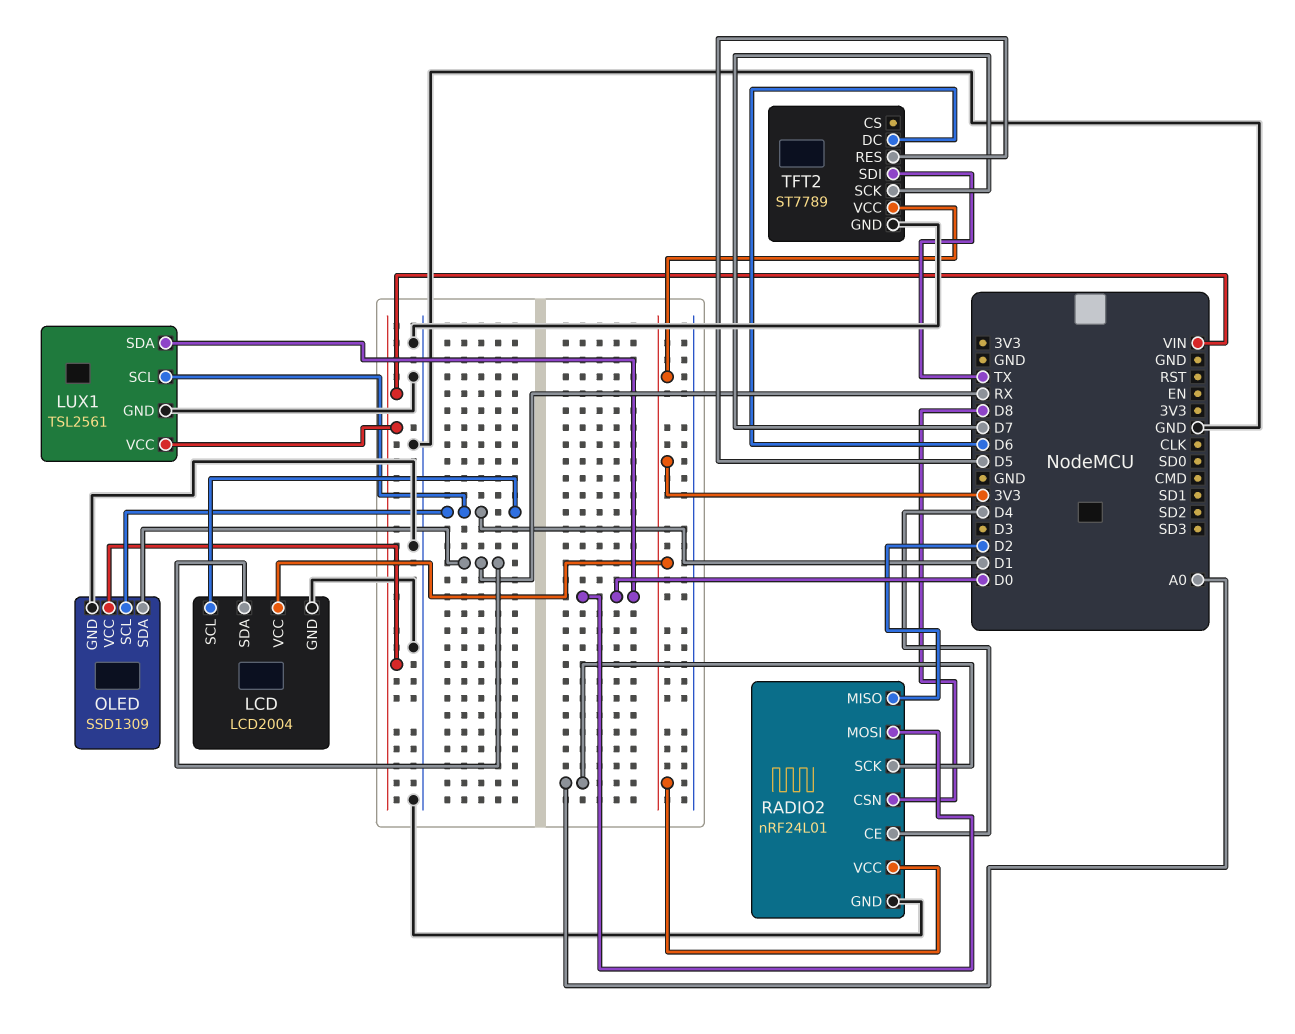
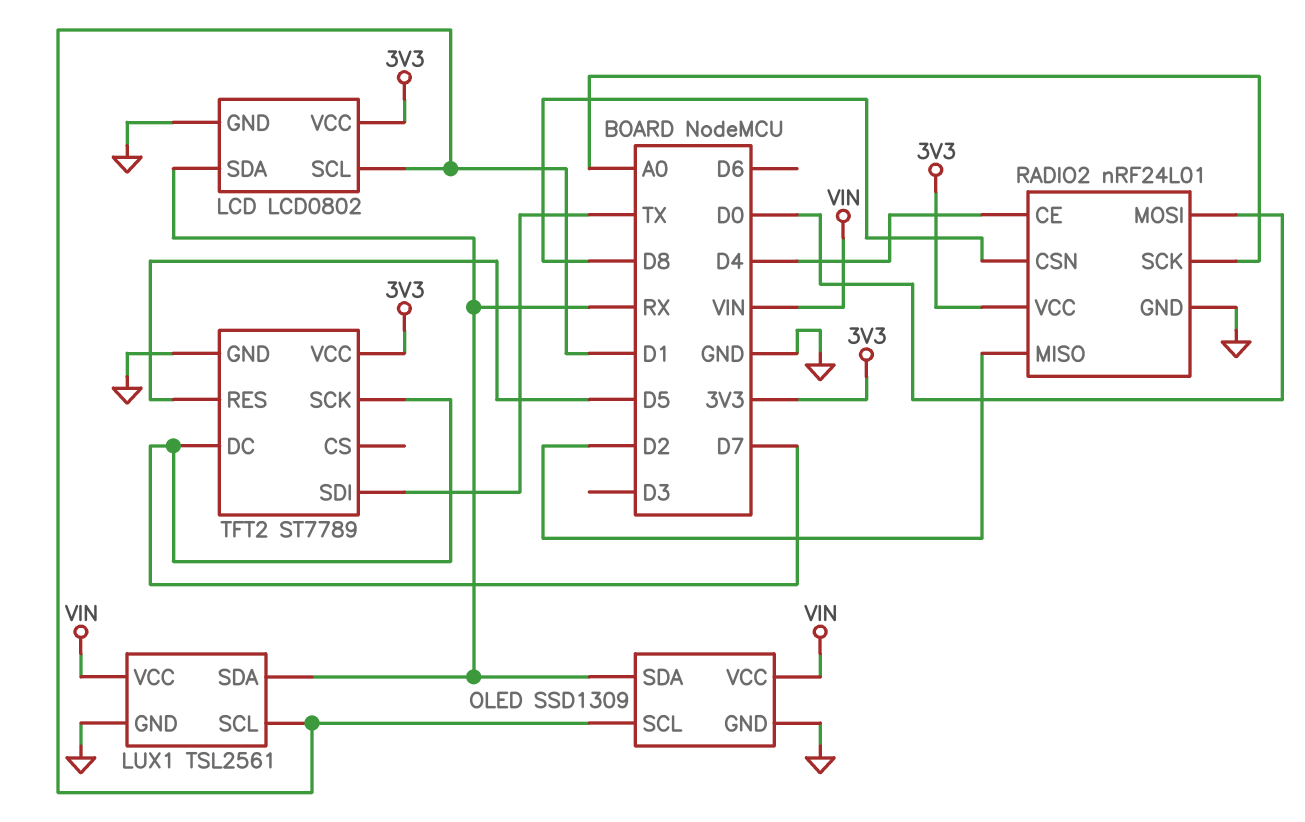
LCD: LCD2004 -> LCD0802
LUX1 pin SDA: D0 -> RX
TFT2 pin DC: D6 -> D7

